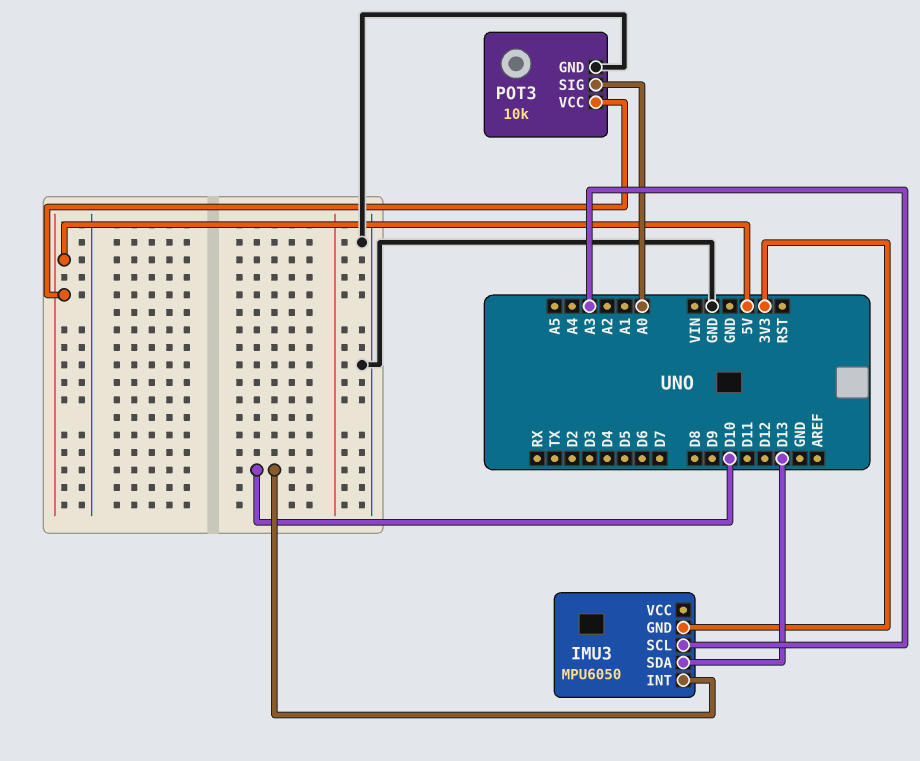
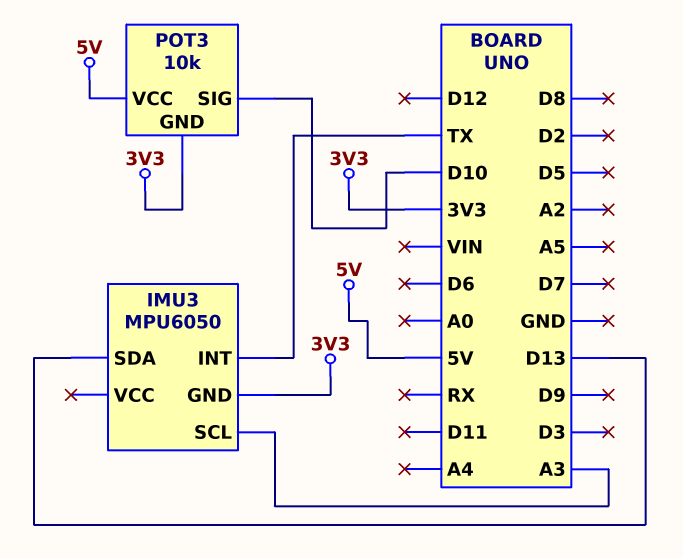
IMU3 pin INT: D10 -> TX
POT3 pin GND: GND -> 3V3
POT3 pin SIG: A0 -> D10

